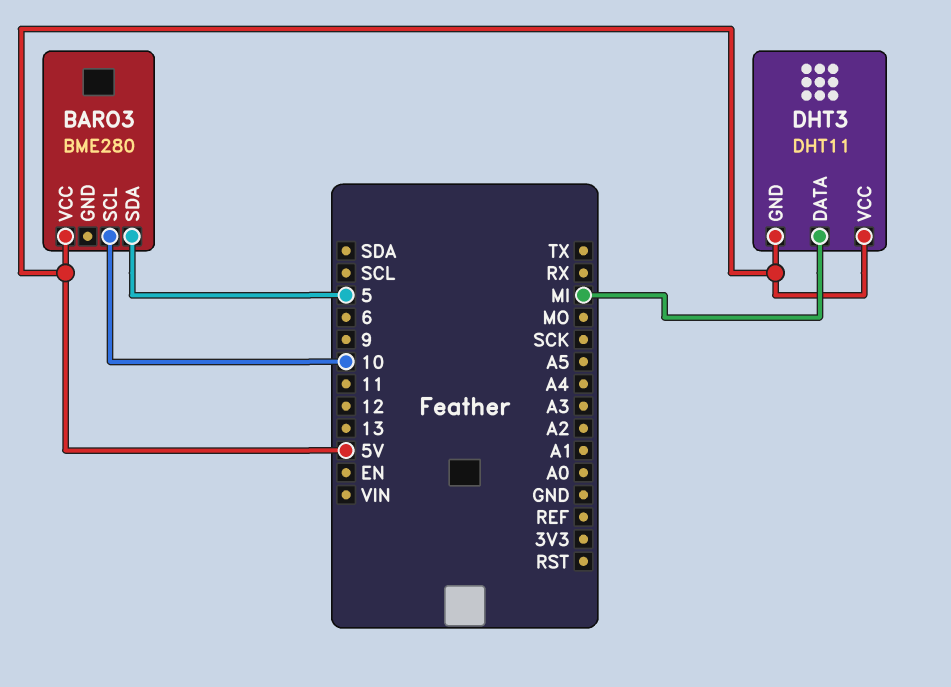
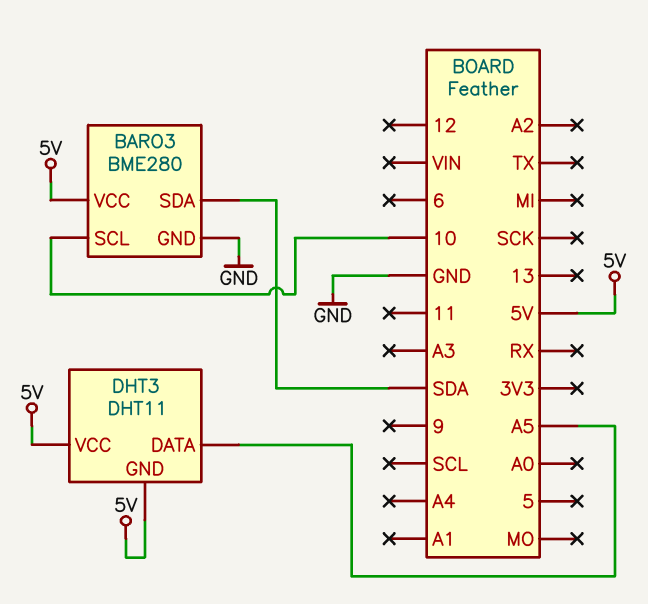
BARO3 pin GND: none -> GND
BARO3 pin SDA: 5 -> SDA
DHT3 pin DATA: MI -> A5

